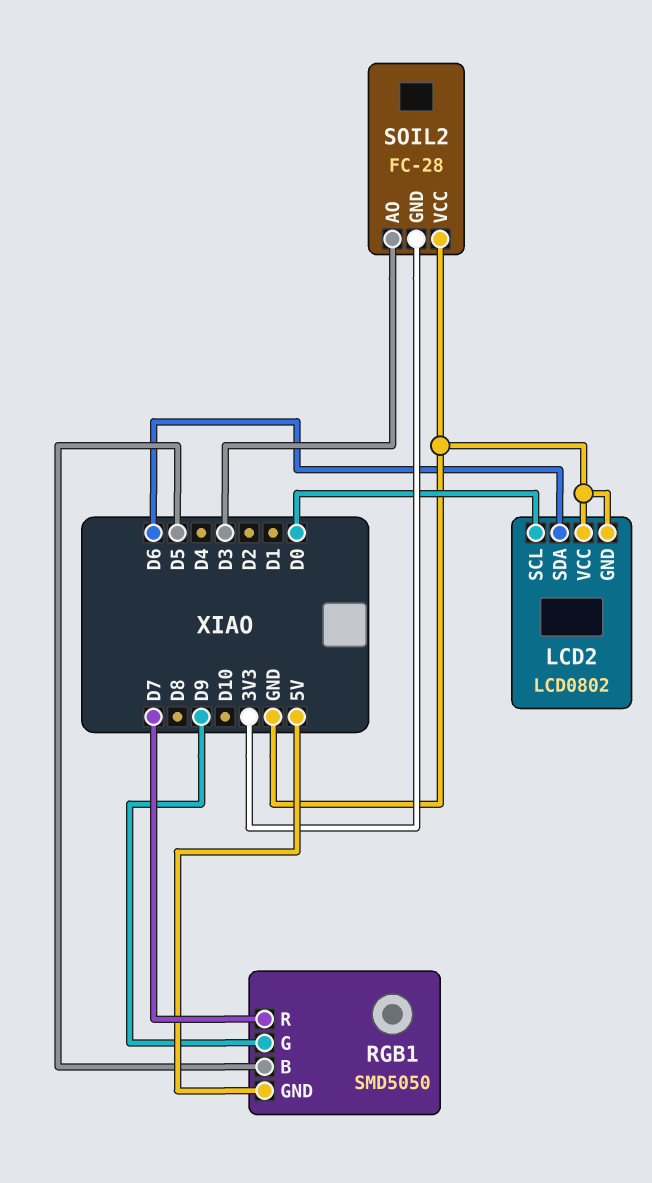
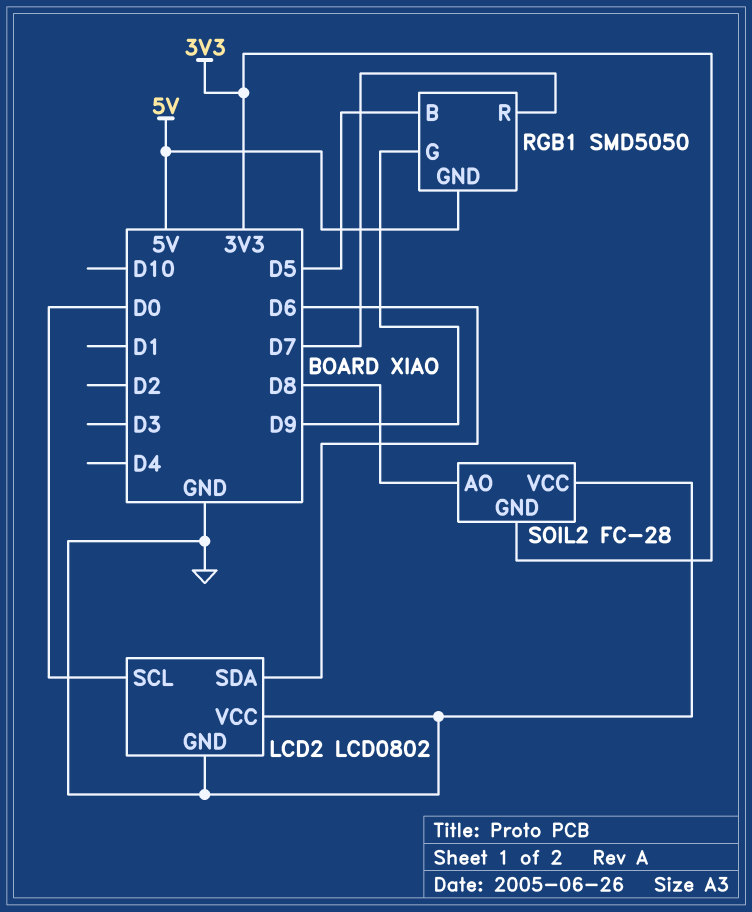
SOIL2 pin AO: D3 -> D8

